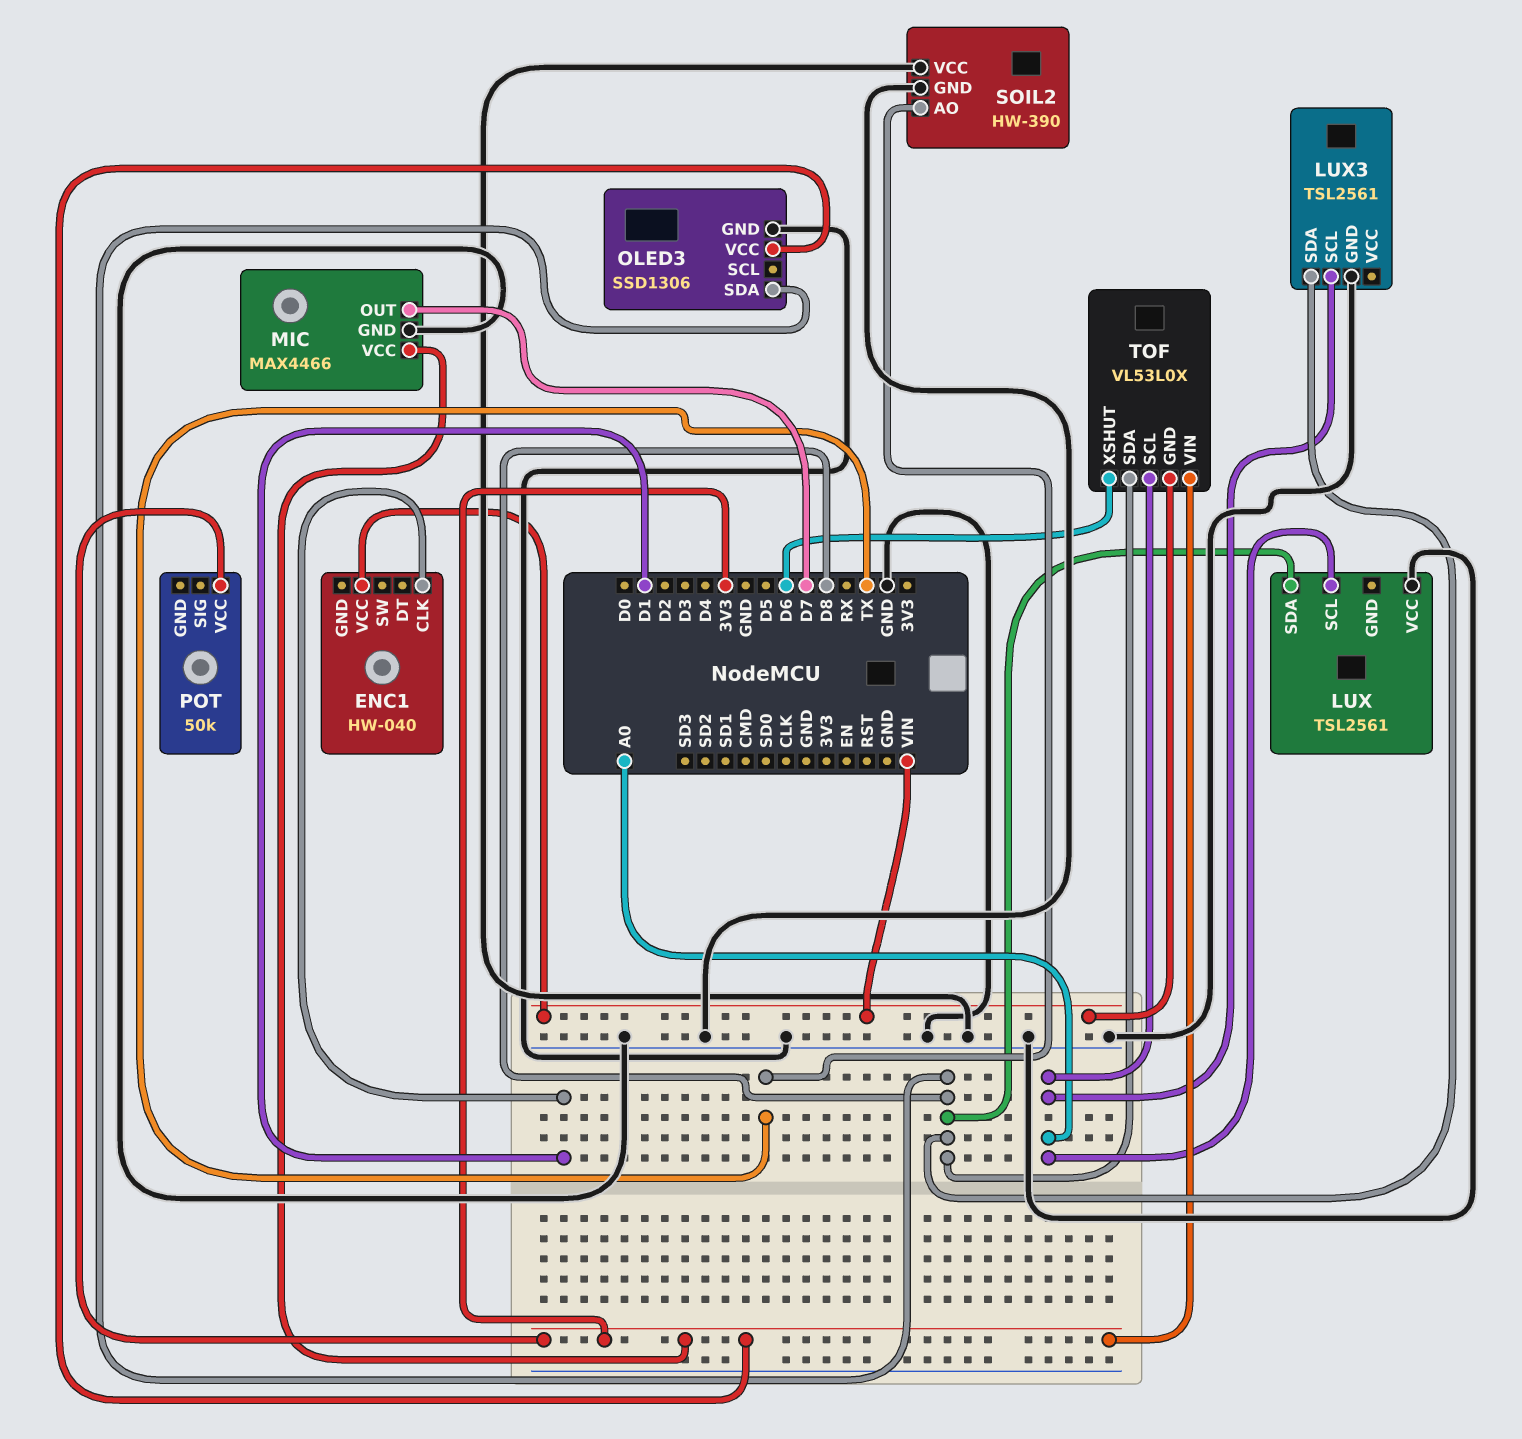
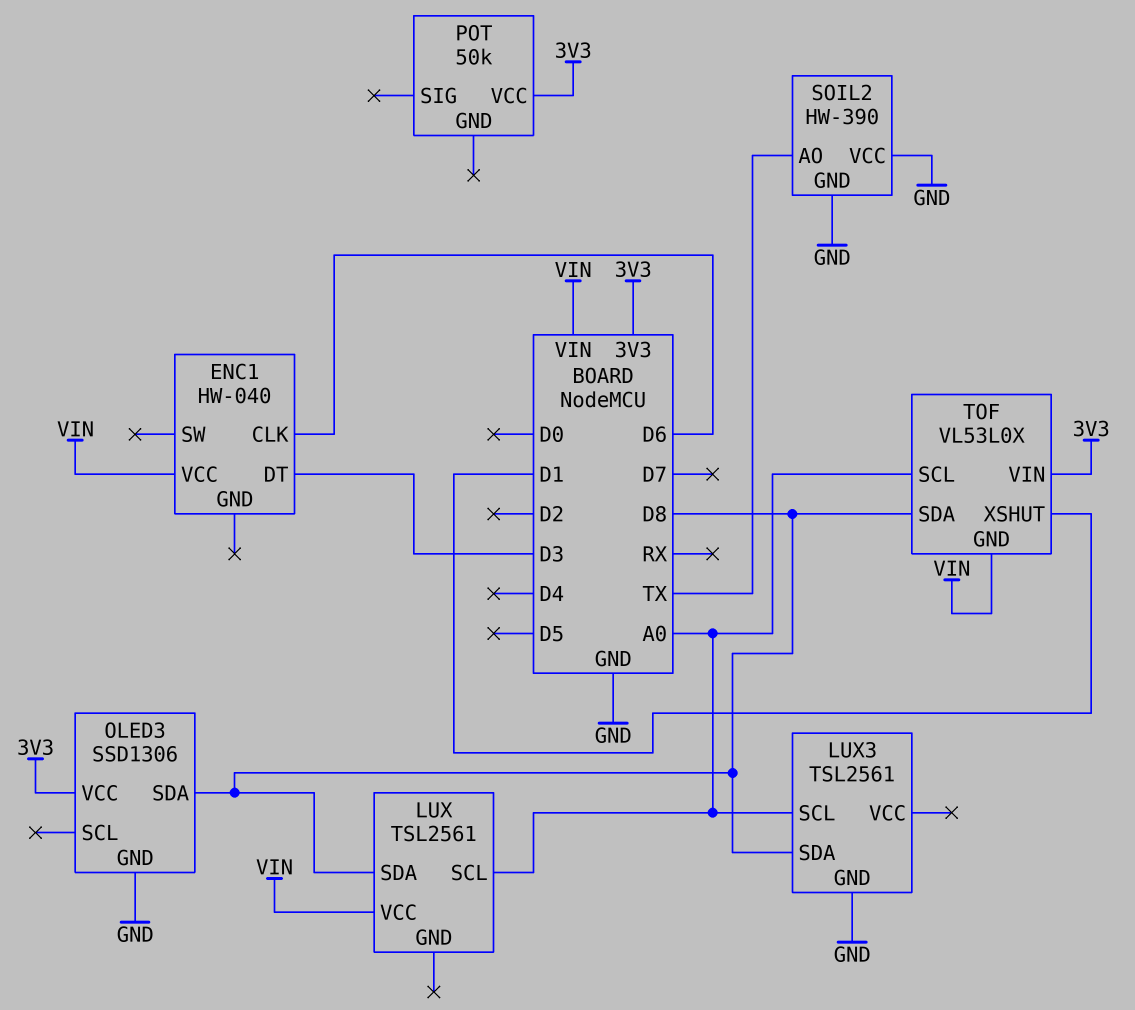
ENC1 pin CLK: D1 -> D6
ENC1 pin DT: none -> D3
LUX pin VCC: GND -> VIN
MIC: MAX4466 -> none
MIC pin GND: GND -> none
MIC pin OUT: D7 -> none
MIC pin VCC: 3V3 -> none
TOF pin XSHUT: D6 -> D1

